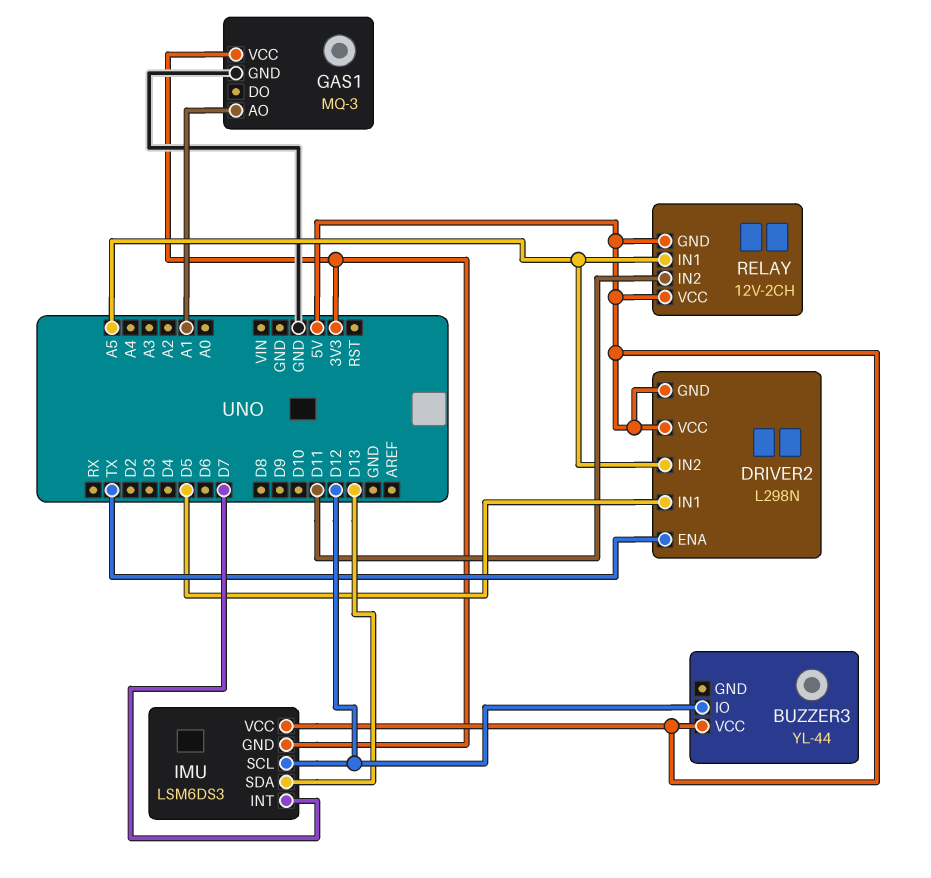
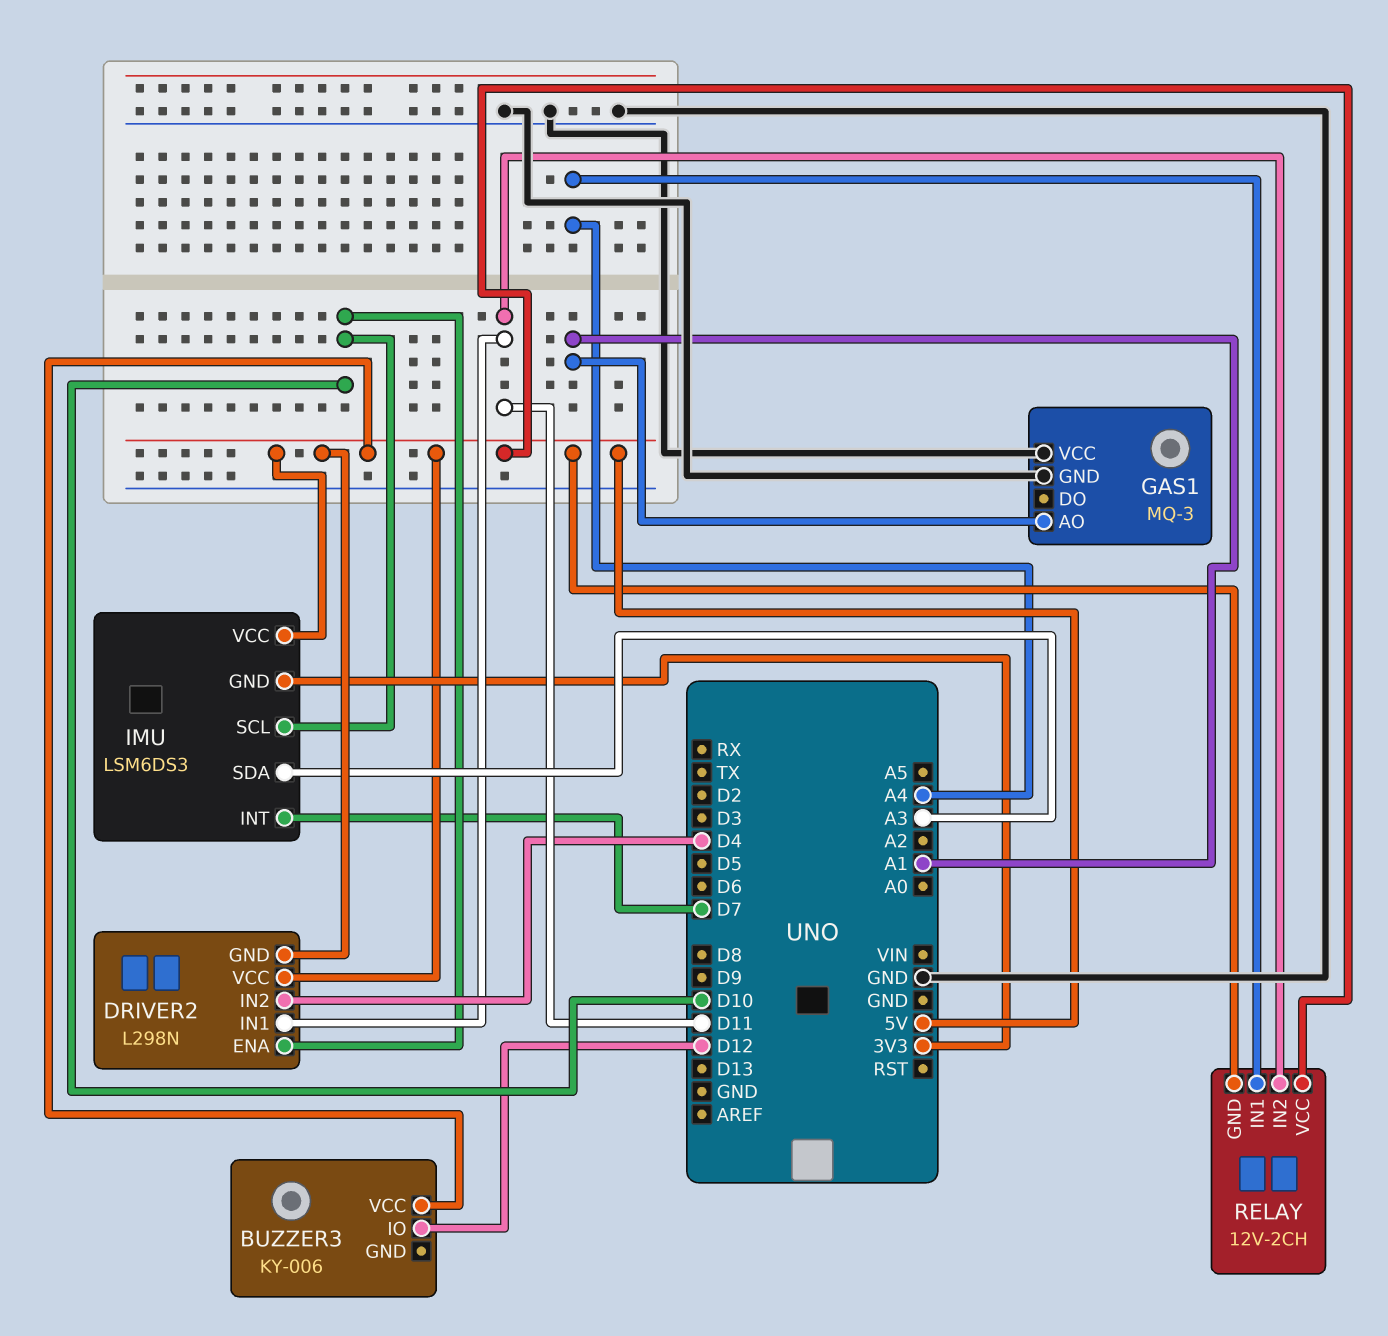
BUZZER3: YL-44 -> KY-006
DRIVER2 pin ENA: TX -> D10
DRIVER2 pin IN1: D5 -> D11
DRIVER2 pin IN2: A5 -> D4
GAS1 pin VCC: 3V3 -> GND
IMU pin SCL: D12 -> D10
IMU pin SDA: D13 -> A3
RELAY pin IN1: A5 -> A4

